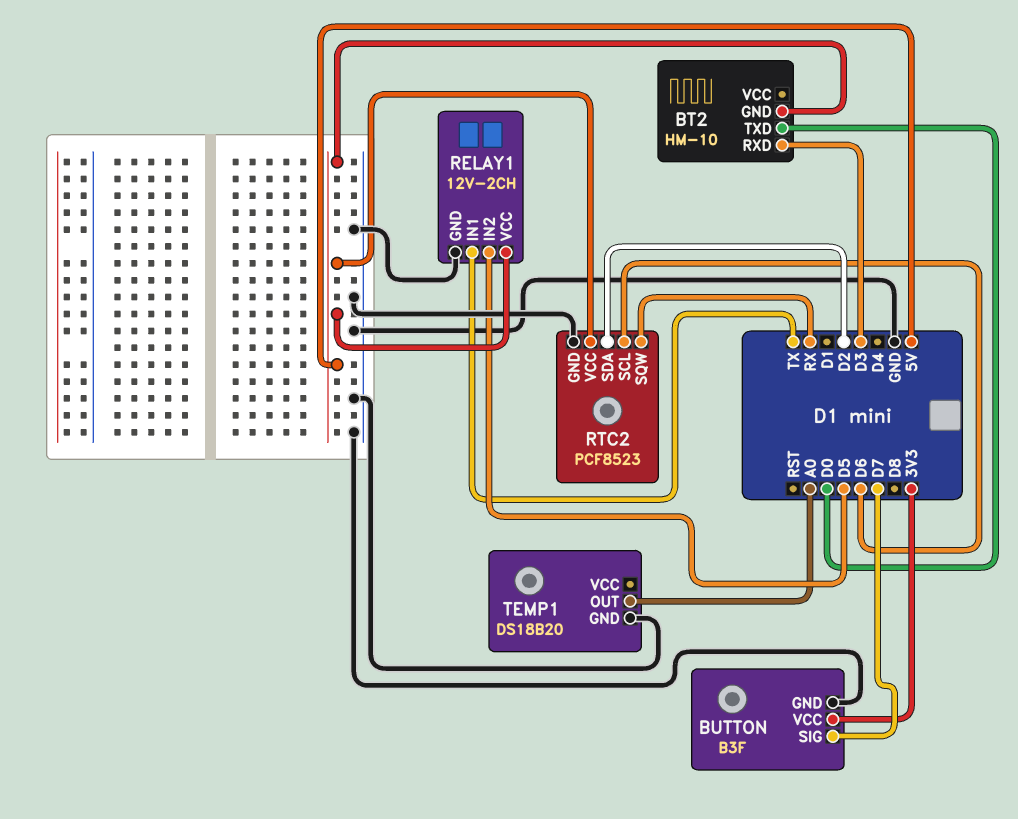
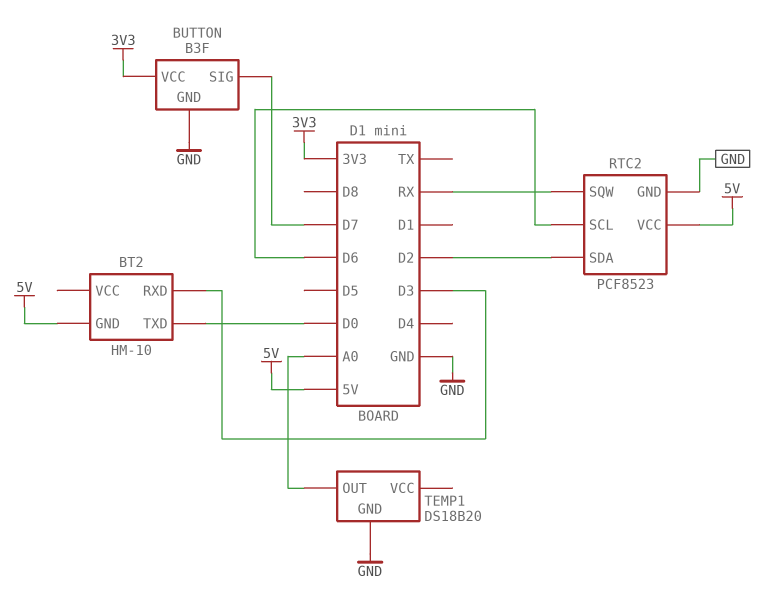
RELAY1: 12V-2CH -> none
RELAY1 pin GND: GND -> none
RELAY1 pin IN1: TX -> none
RELAY1 pin IN2: D5 -> none
RELAY1 pin VCC: 5V -> none

